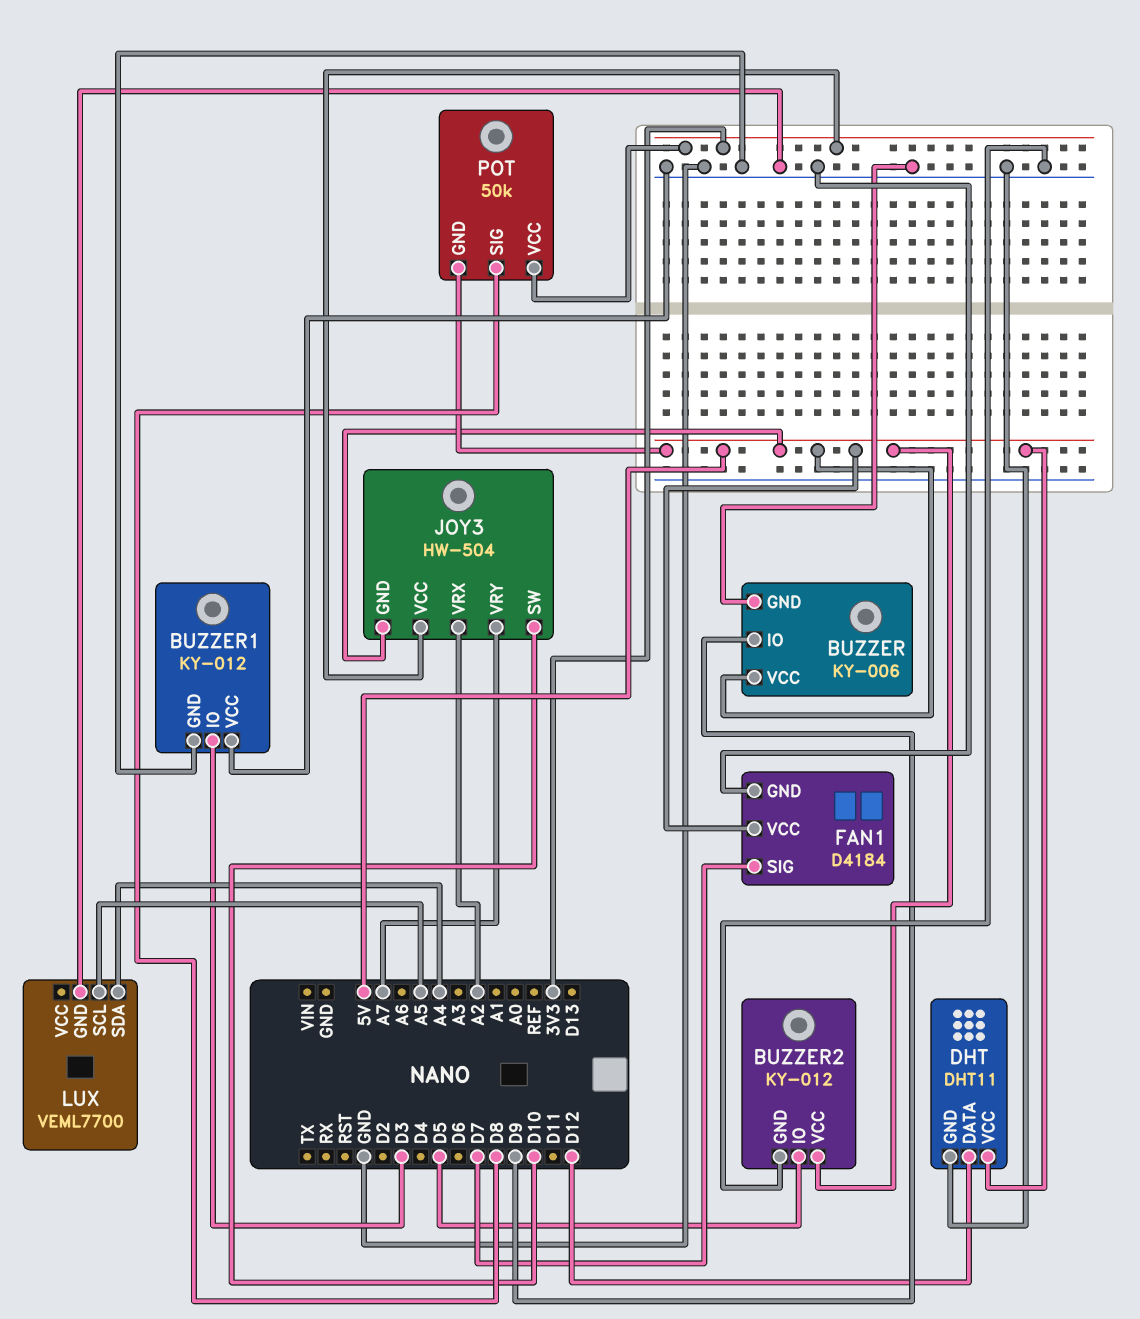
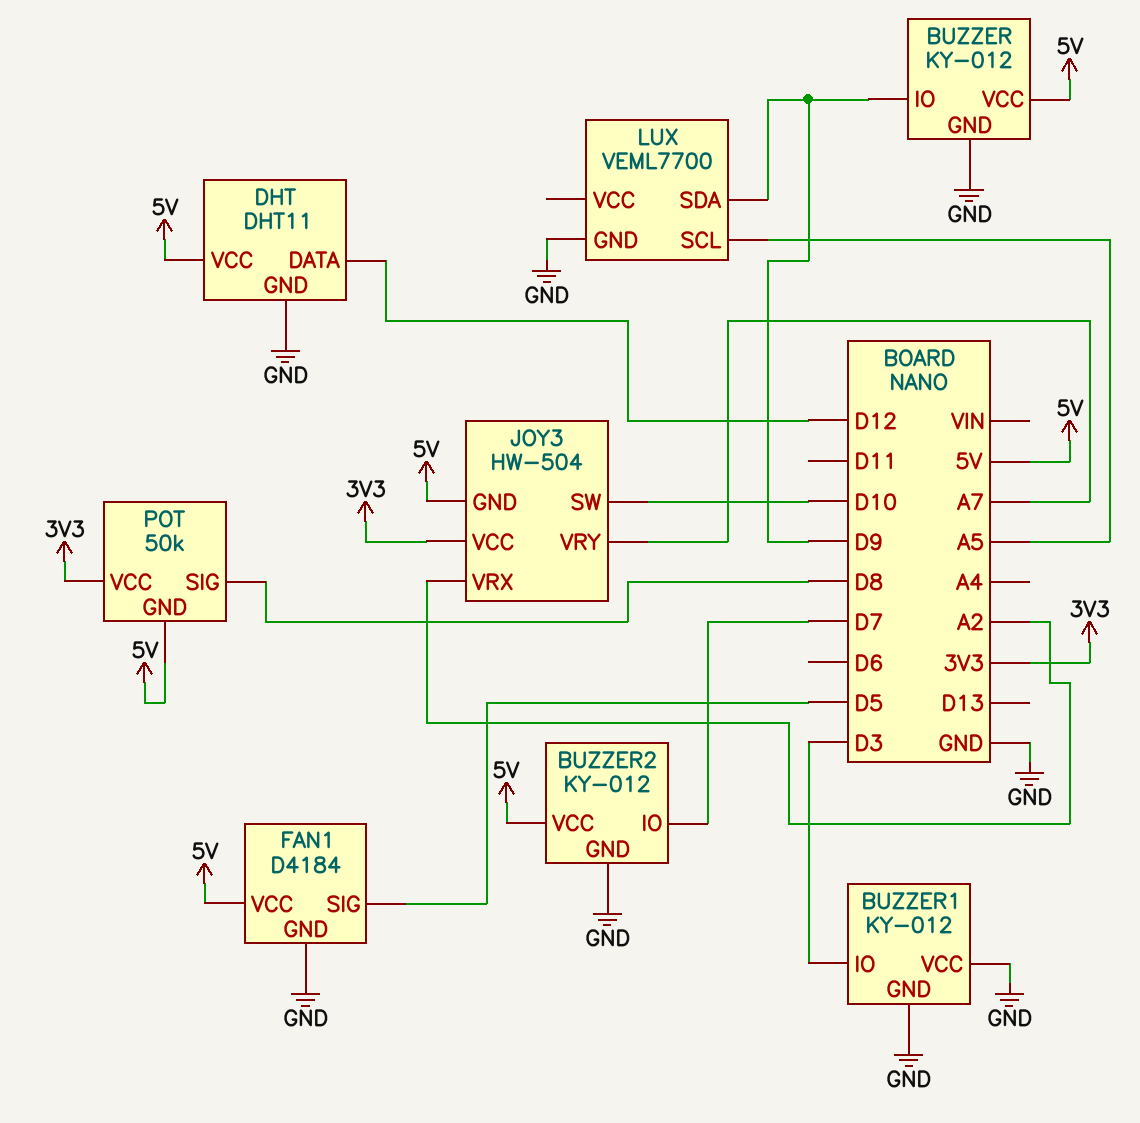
BUZZER: KY-006 -> KY-012
BUZZER2 pin IO: D5 -> D7
FAN1 pin SIG: D7 -> D5
LUX pin SDA: A4 -> D9

